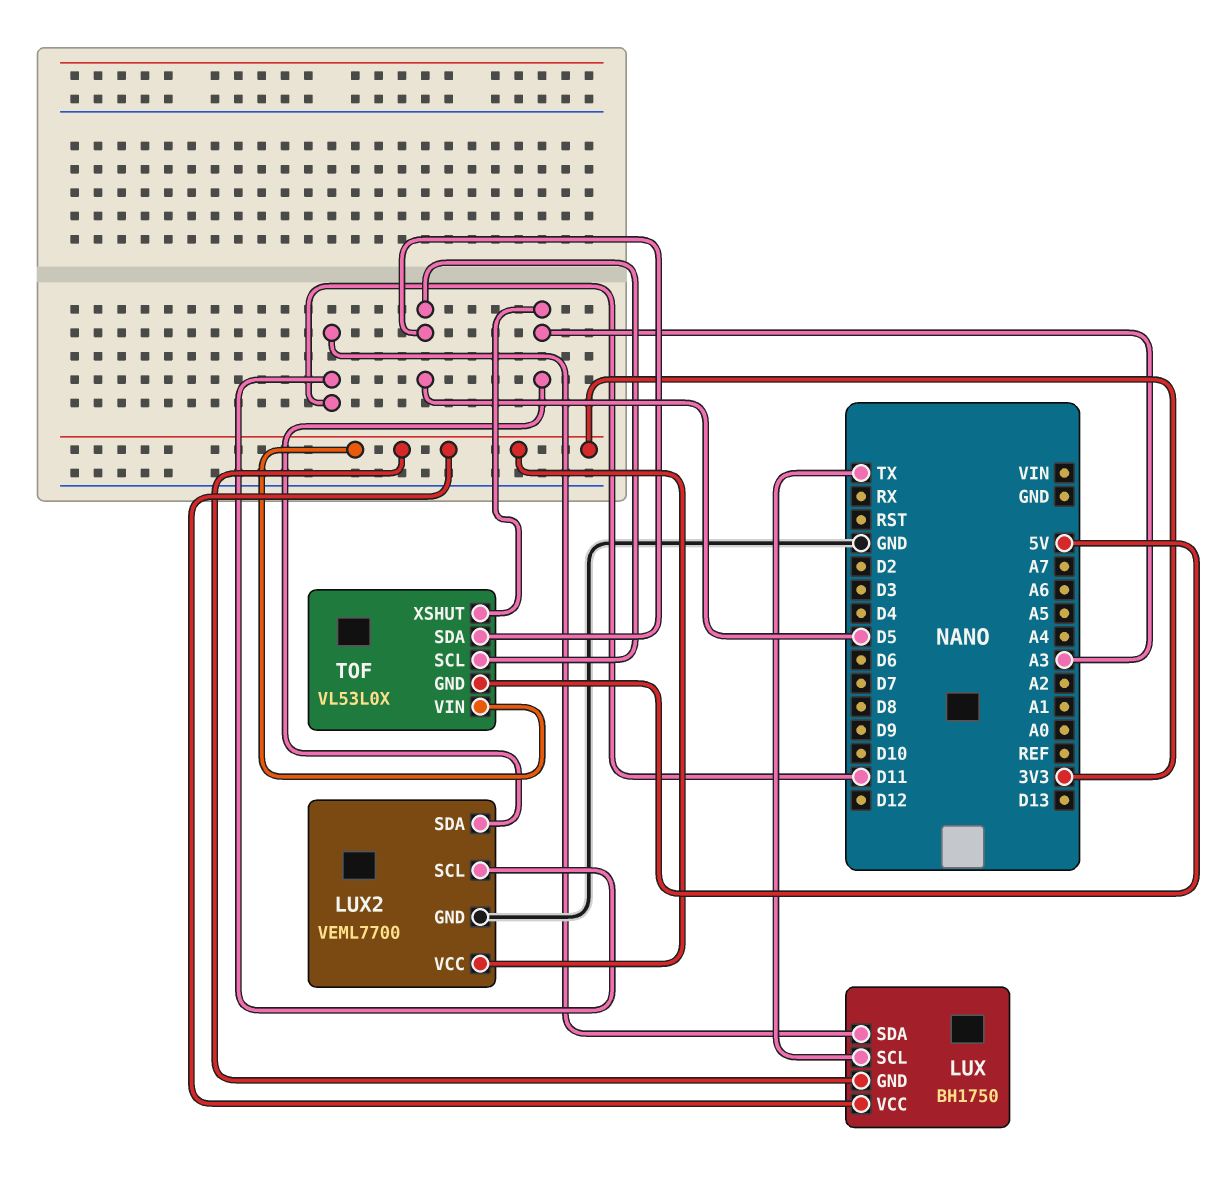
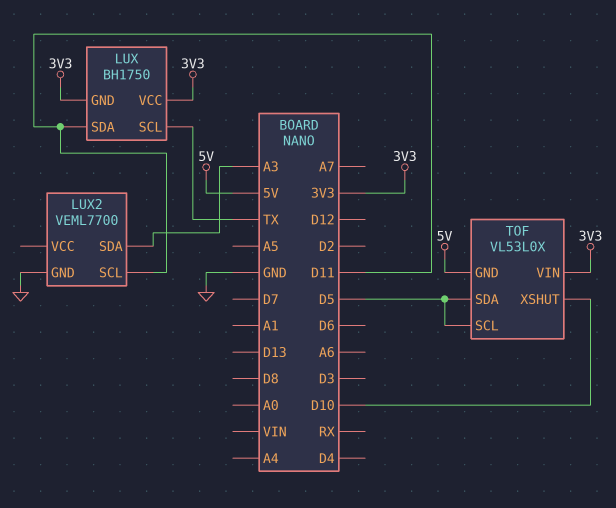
LUX2 pin VCC: 3V3 -> none
TOF pin XSHUT: A3 -> D10

